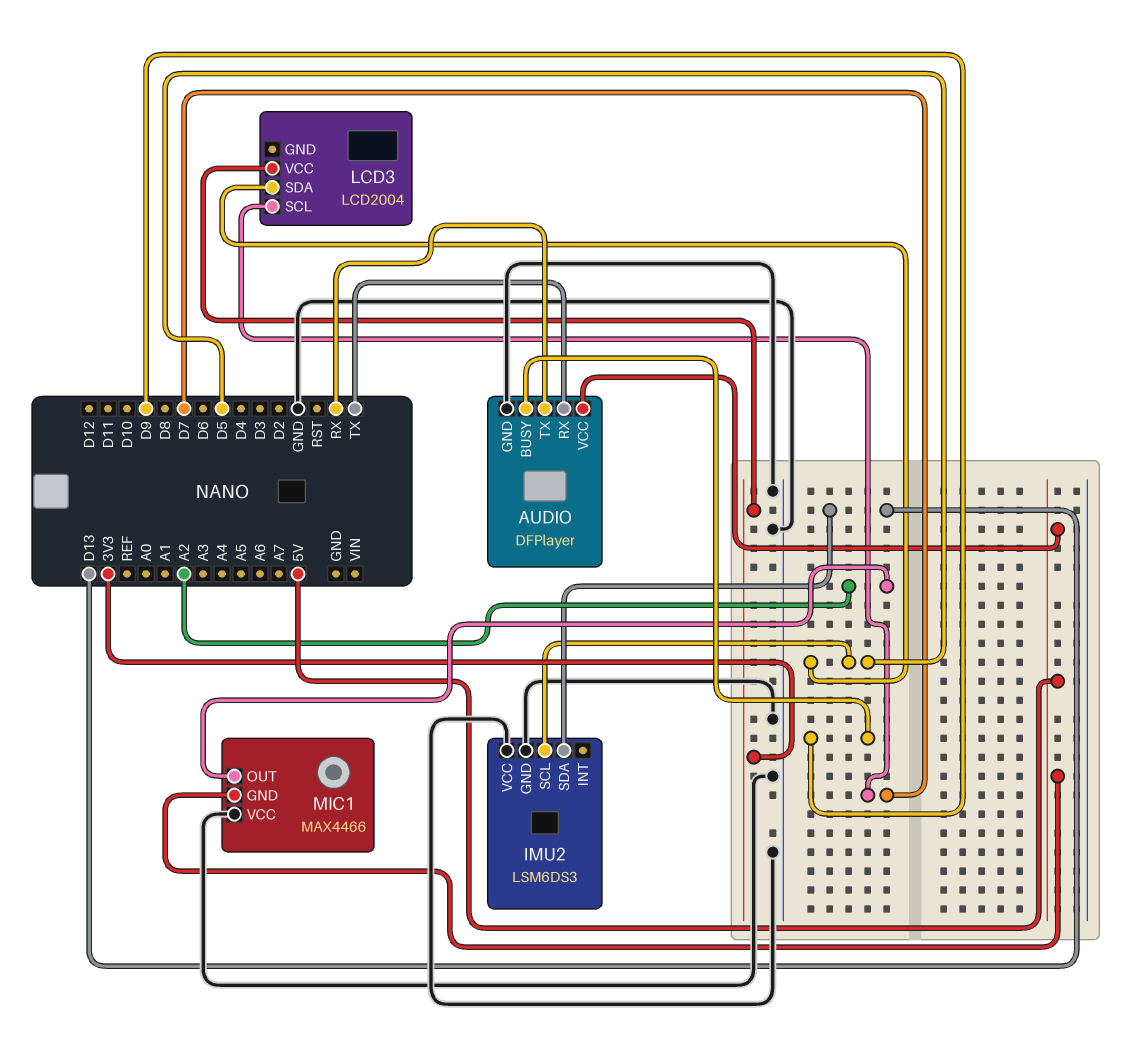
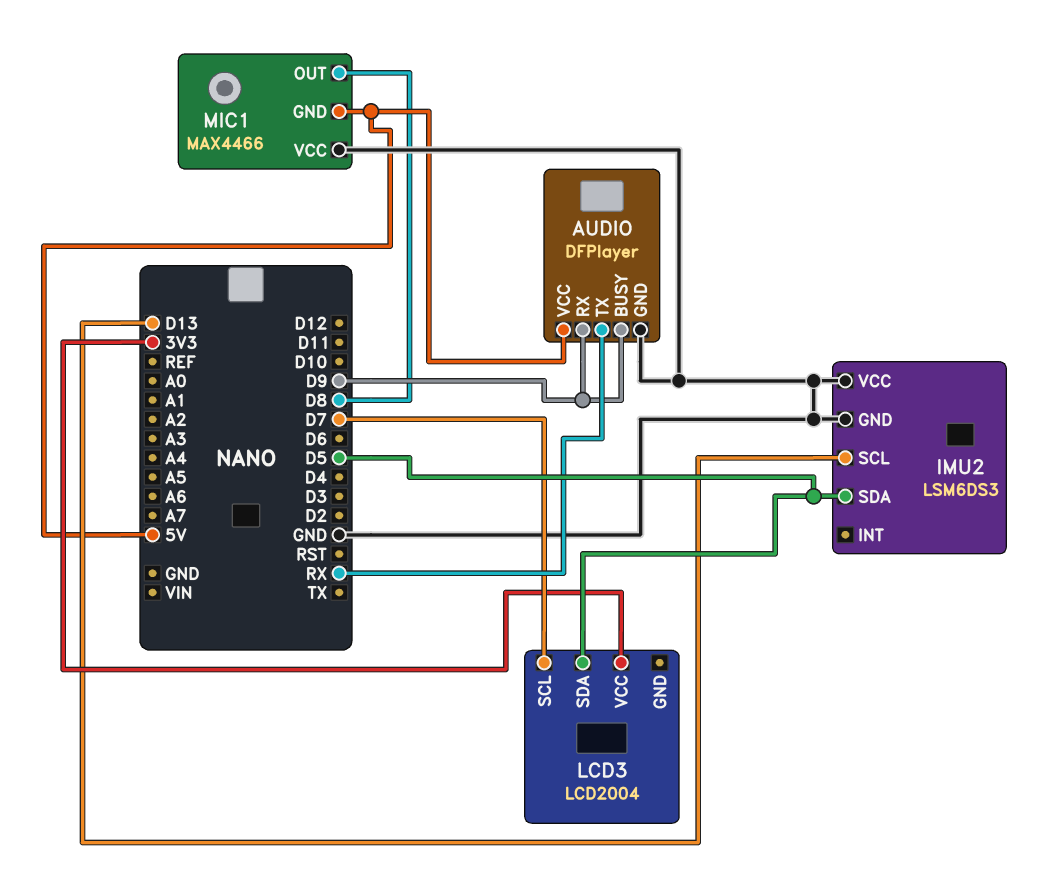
AUDIO pin RX: TX -> D9
IMU2 pin SCL: D5 -> D13
IMU2 pin SDA: D13 -> D5
MIC1 pin OUT: A2 -> D8

